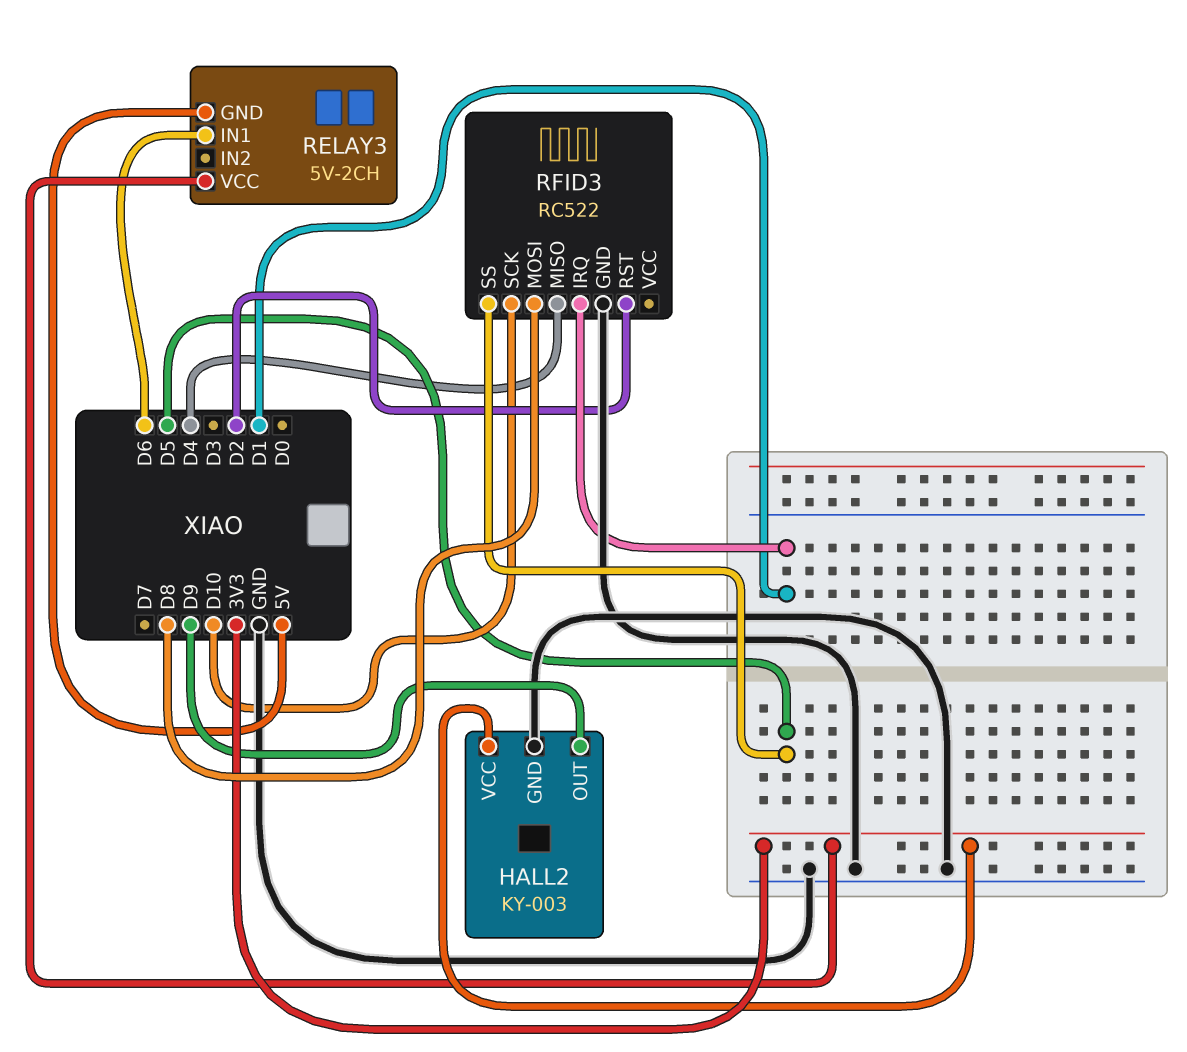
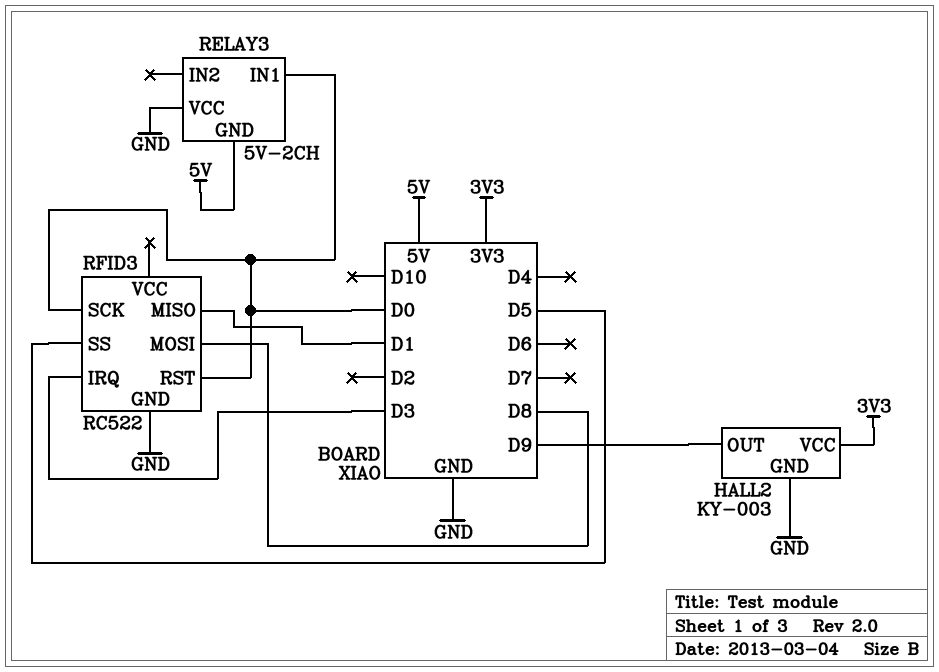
RELAY3 pin IN1: D6 -> D0
RELAY3 pin VCC: 3V3 -> GND
RFID3 pin IRQ: D1 -> D3
RFID3 pin MISO: D4 -> D1
RFID3 pin RST: D2 -> D0
RFID3 pin SCK: D10 -> D0

